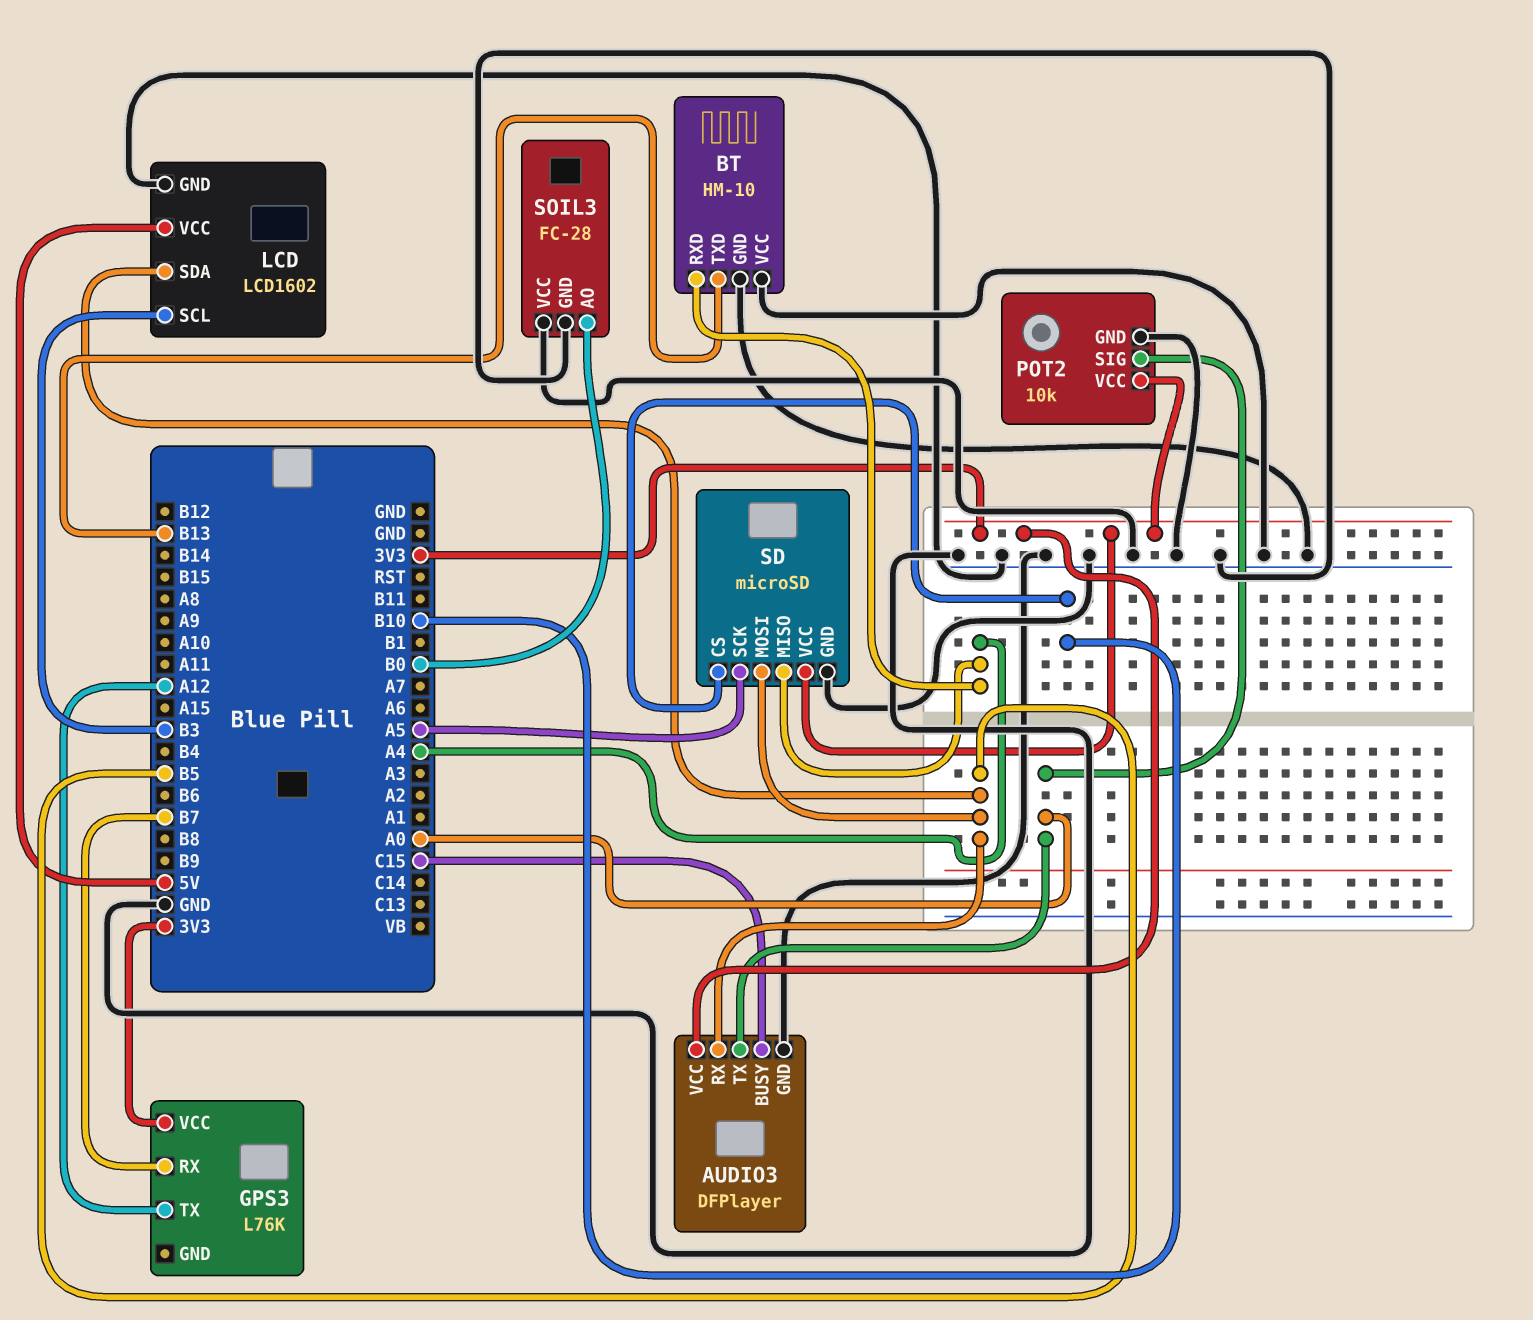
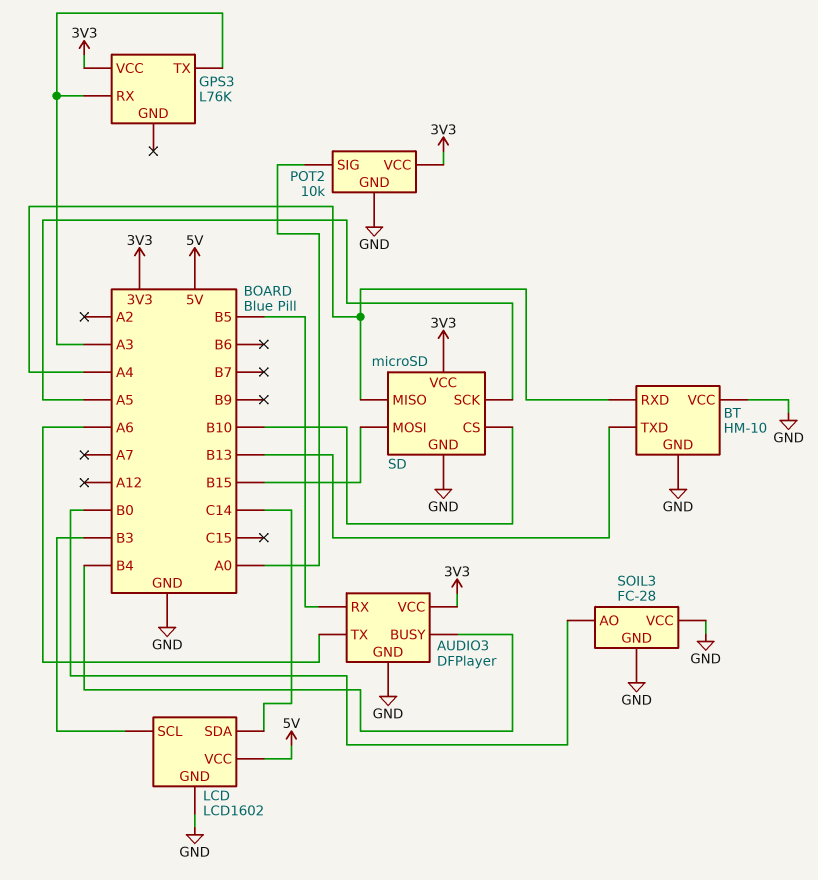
AUDIO3 pin BUSY: C15 -> B4
AUDIO3 pin TX: A0 -> A6
GPS3 pin RX: B7 -> A3
GPS3 pin TX: A12 -> A3
LCD pin SDA: B5 -> C14
SD pin MOSI: B5 -> B15

